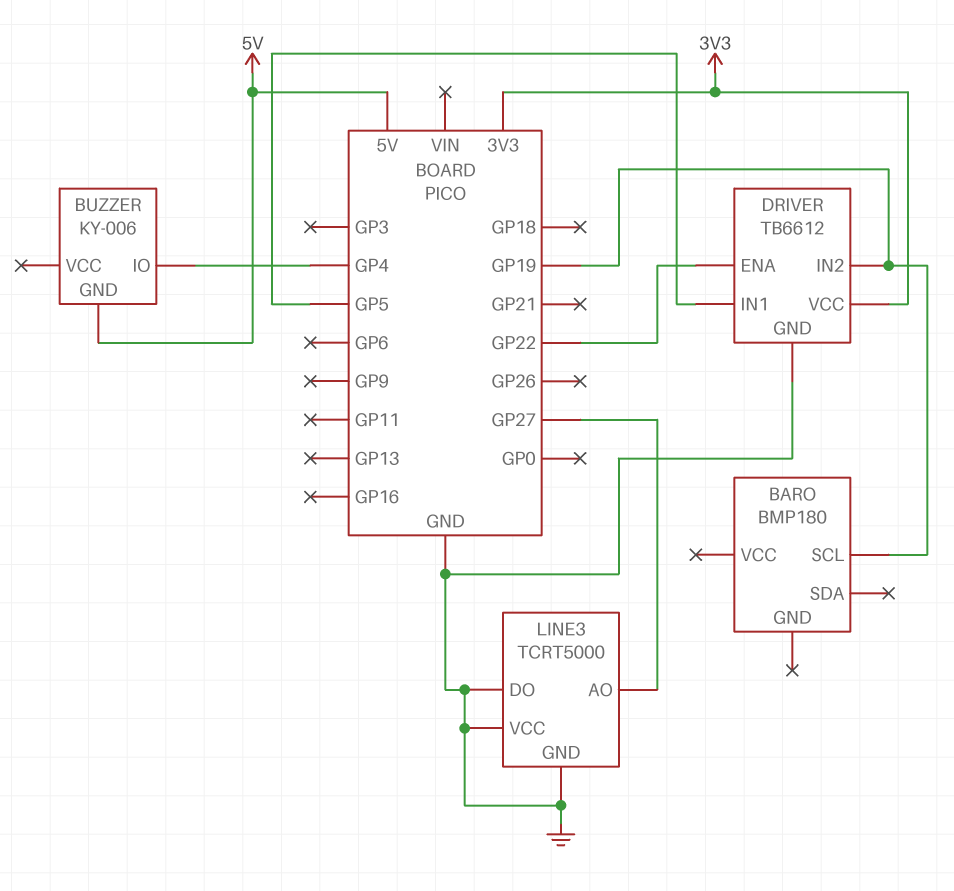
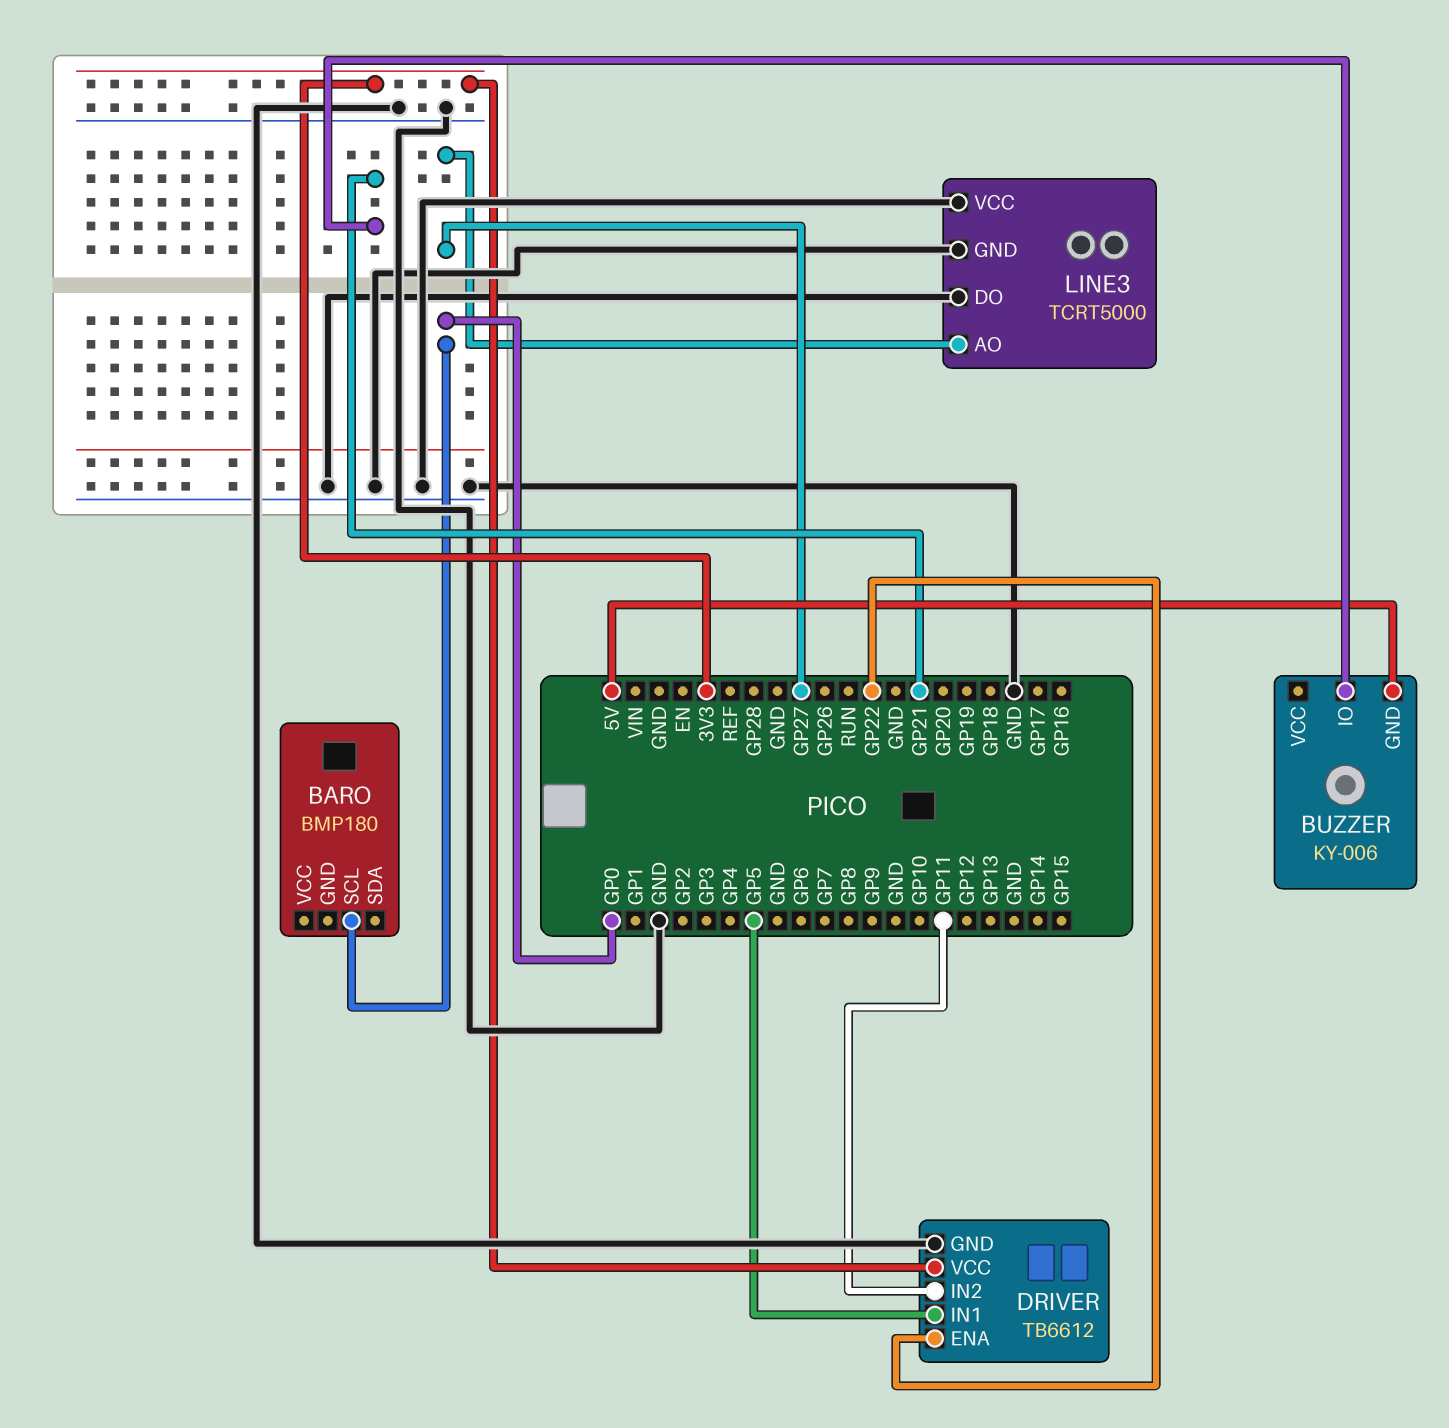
BARO pin SCL: GP19 -> GP0
BUZZER pin IO: GP4 -> GP21
DRIVER pin IN2: GP19 -> GP11

